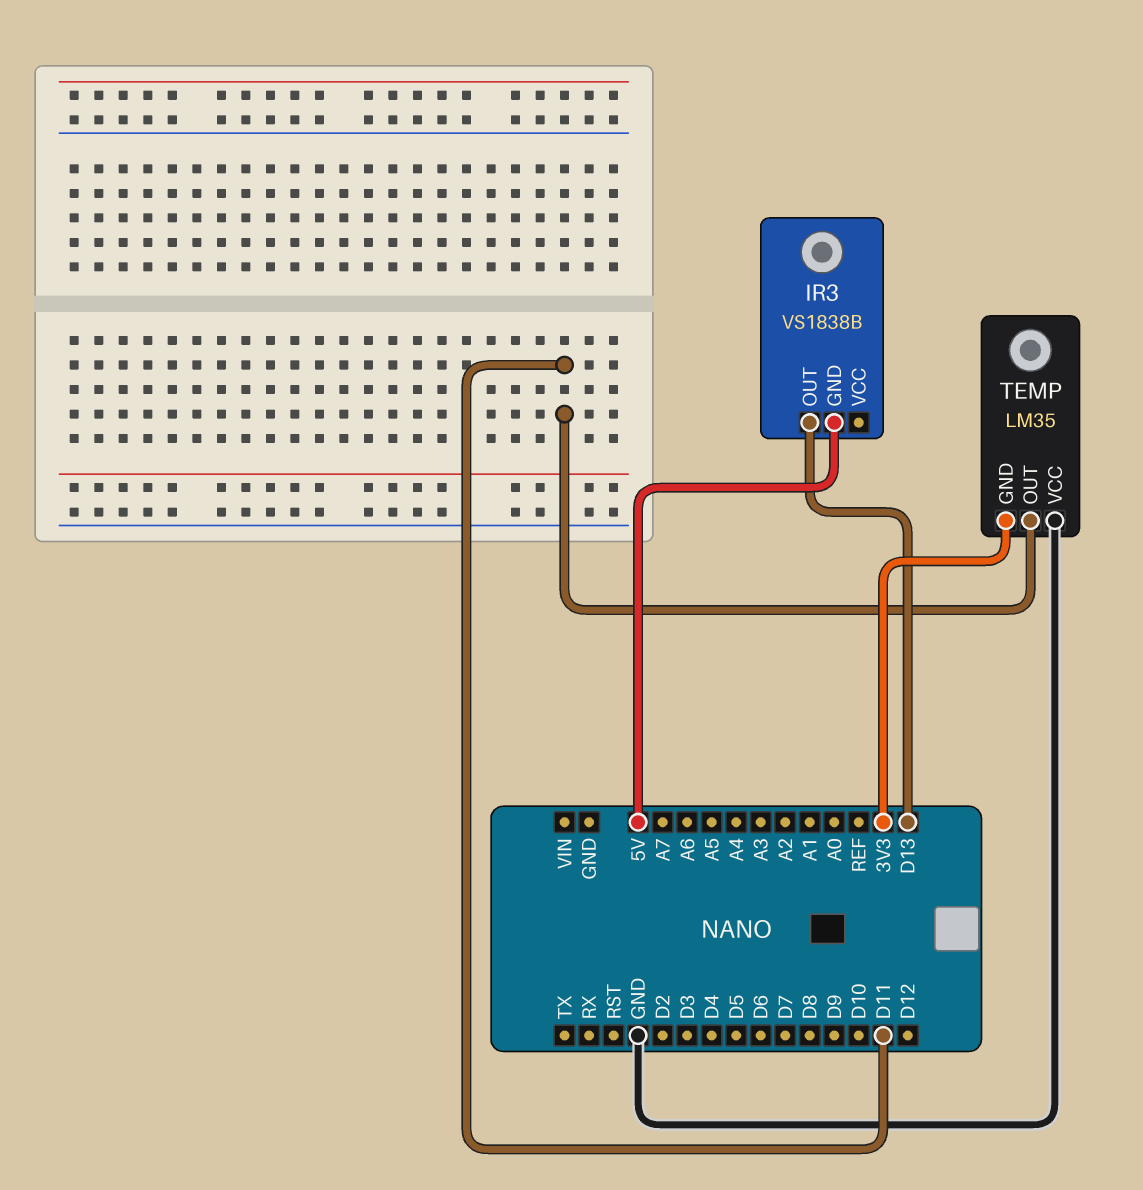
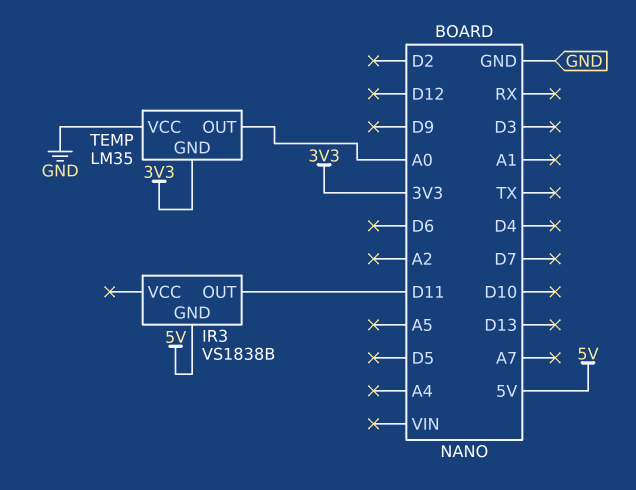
IR3 pin OUT: D13 -> D11
TEMP pin OUT: D11 -> A0

